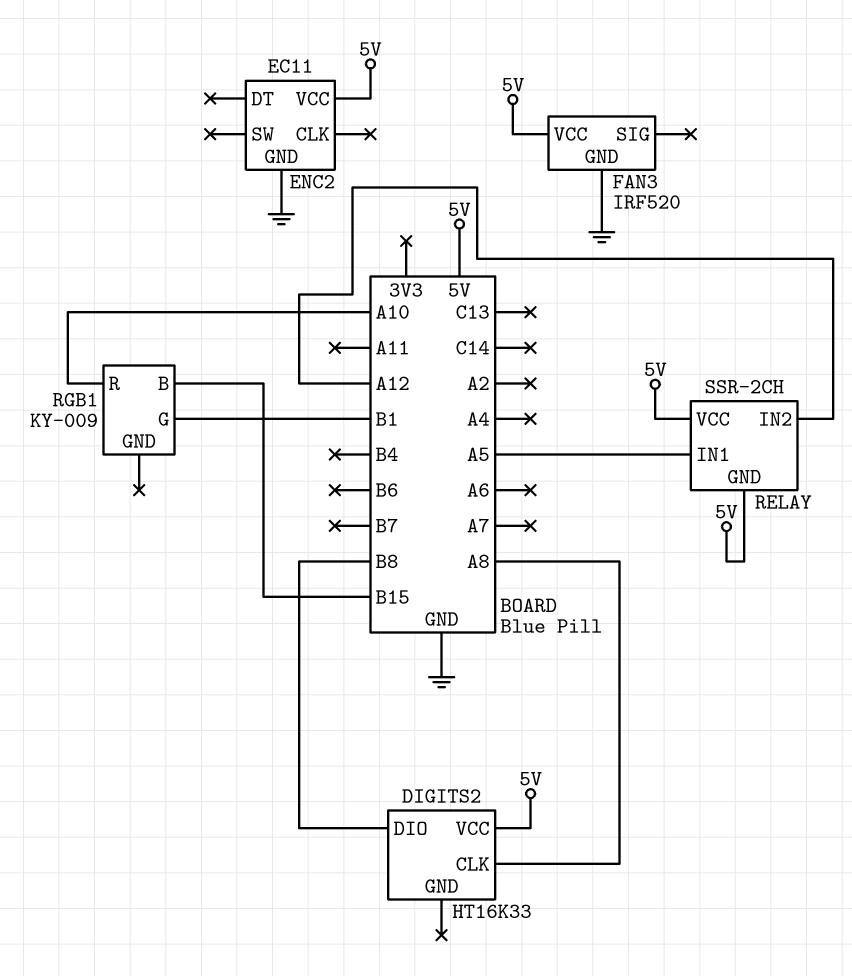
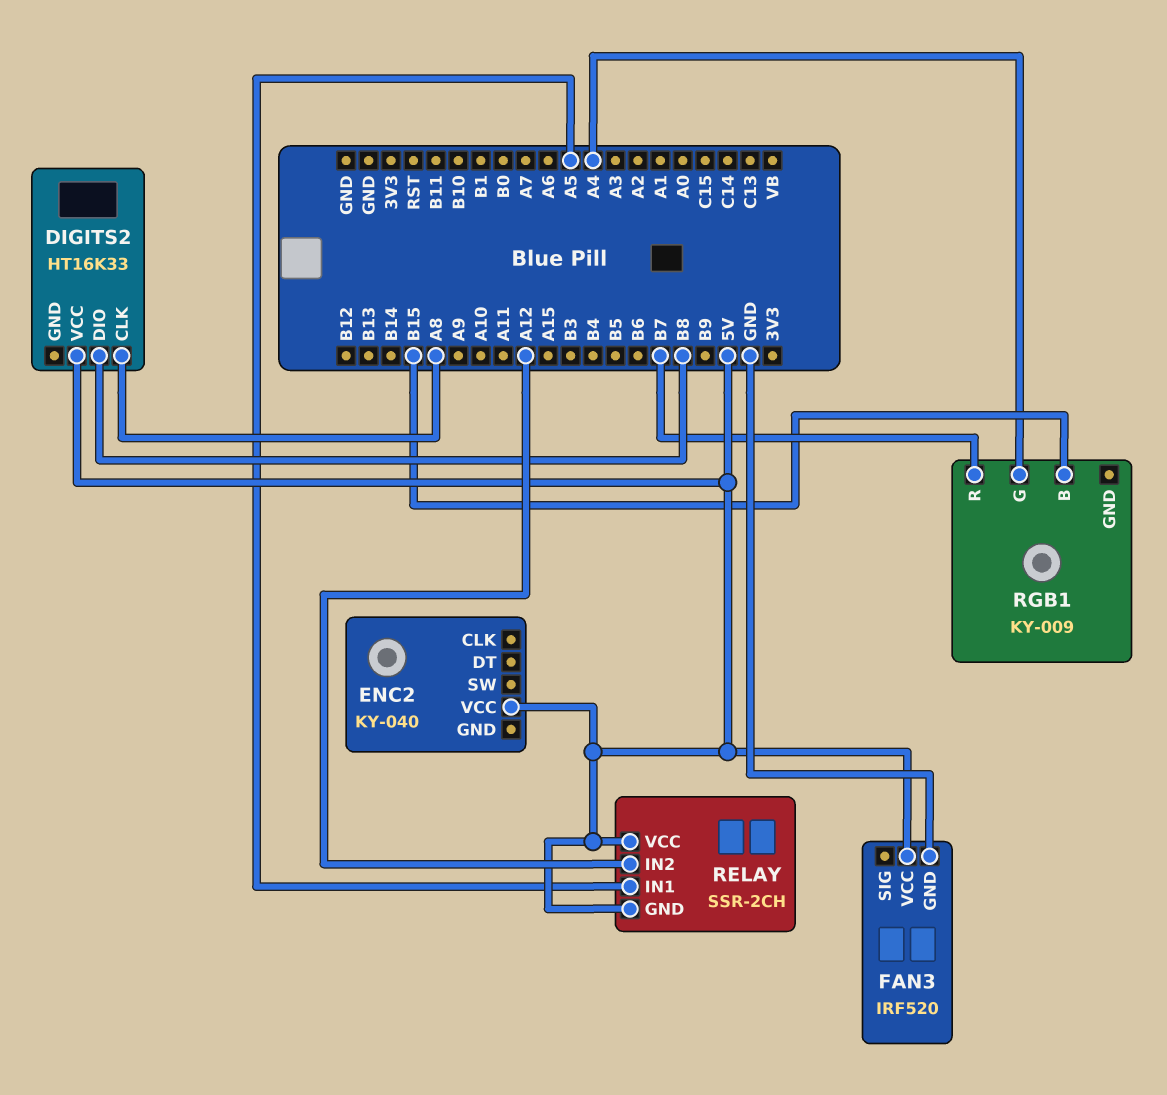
ENC2: EC11 -> KY-040
ENC2 pin GND: GND -> none
RGB1 pin G: B1 -> A4
RGB1 pin R: A10 -> B7

